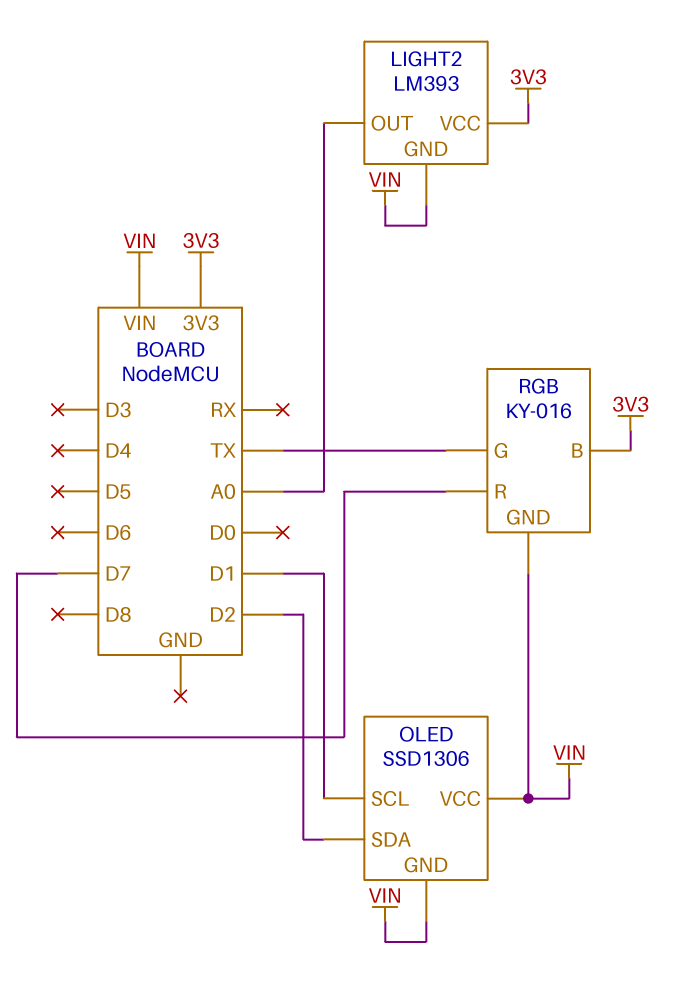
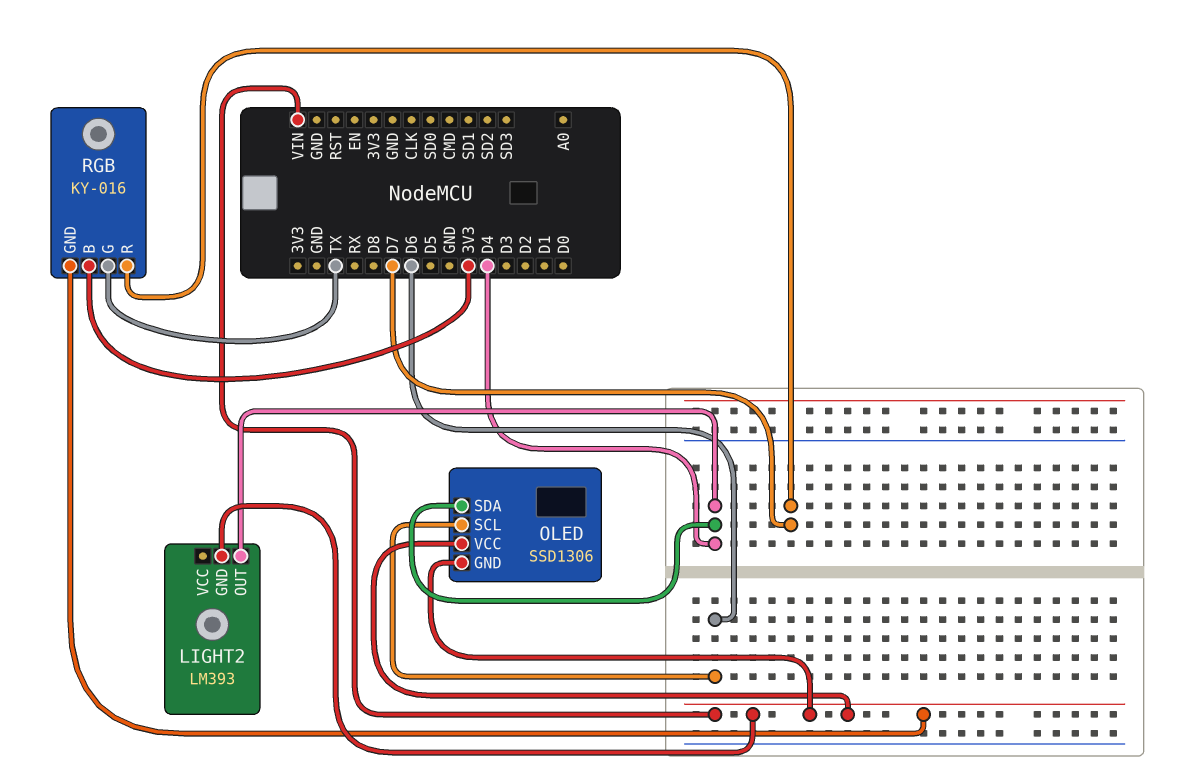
LIGHT2 pin OUT: A0 -> D4
LIGHT2 pin VCC: 3V3 -> none
OLED pin SCL: D1 -> D6
OLED pin SDA: D2 -> D4

